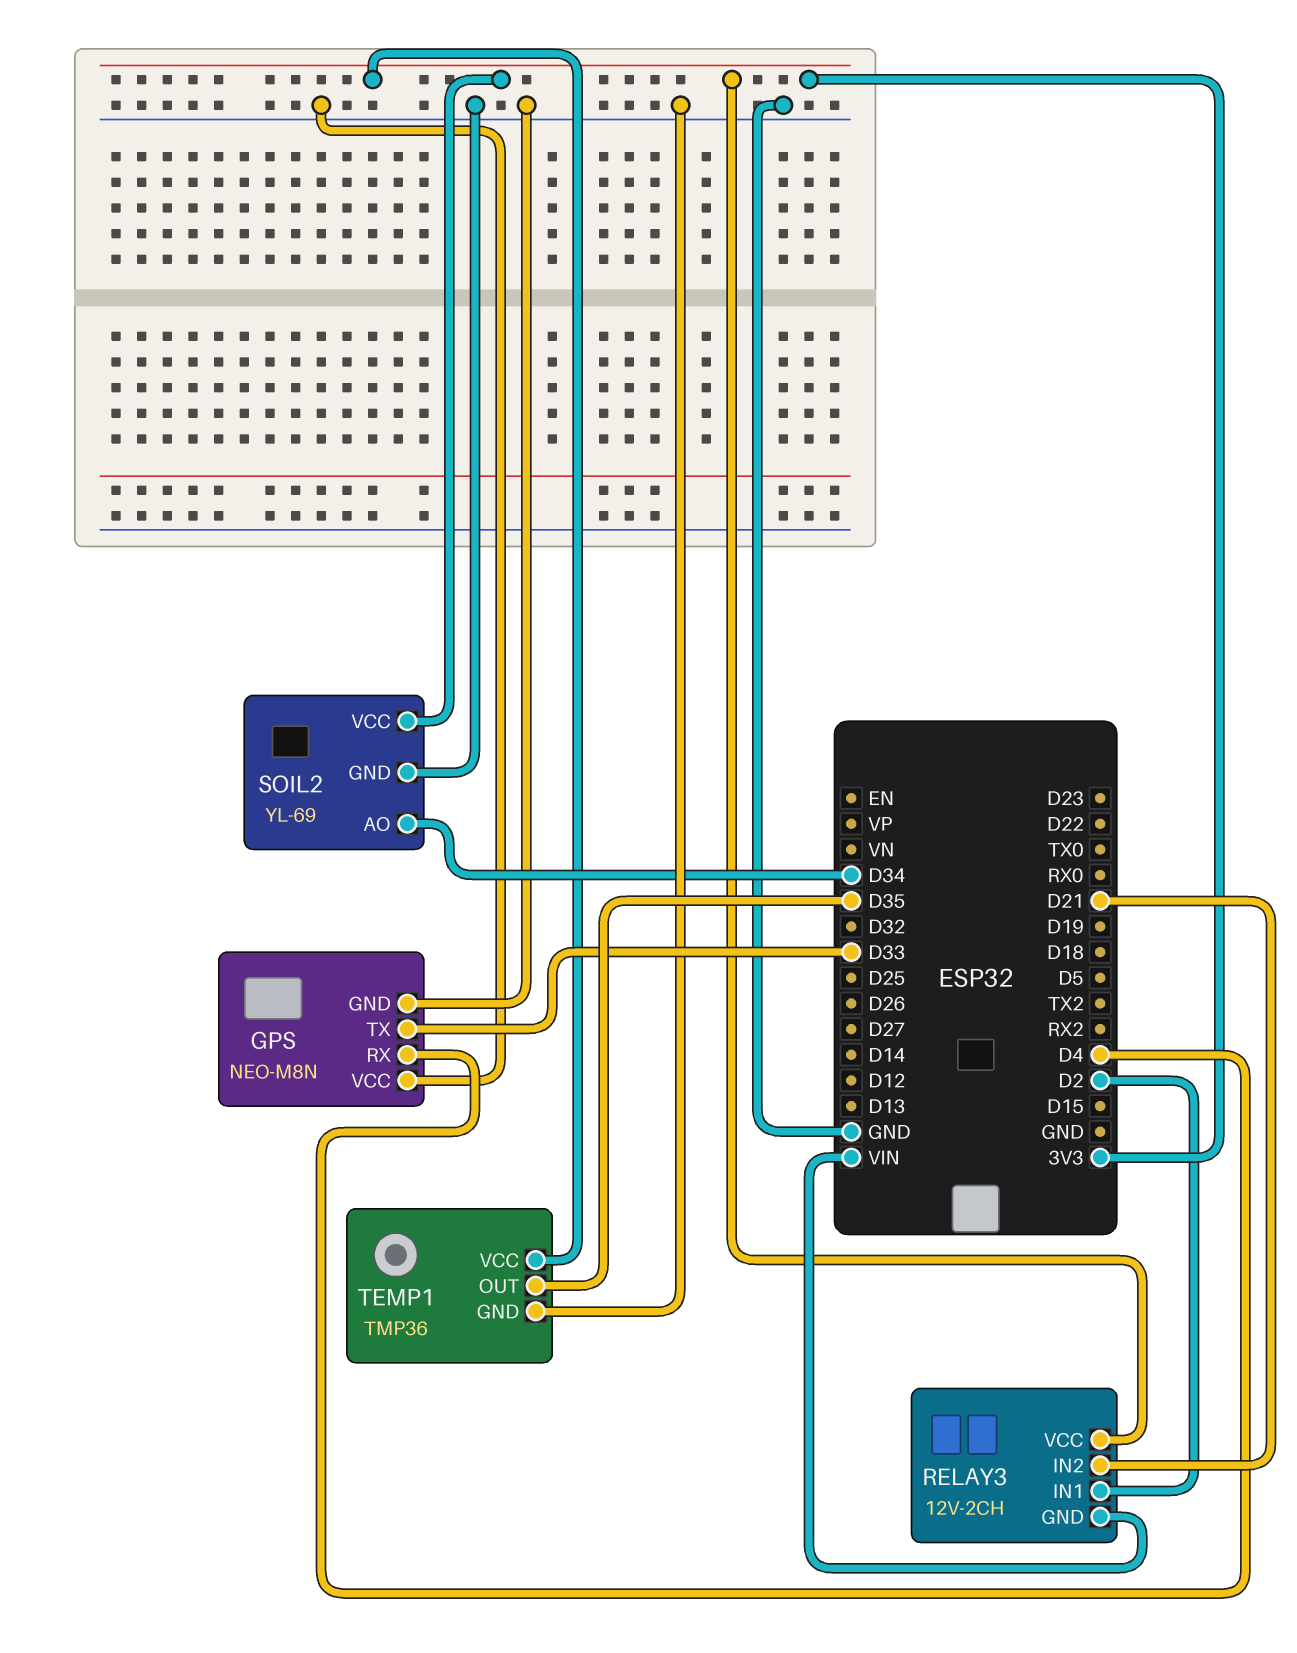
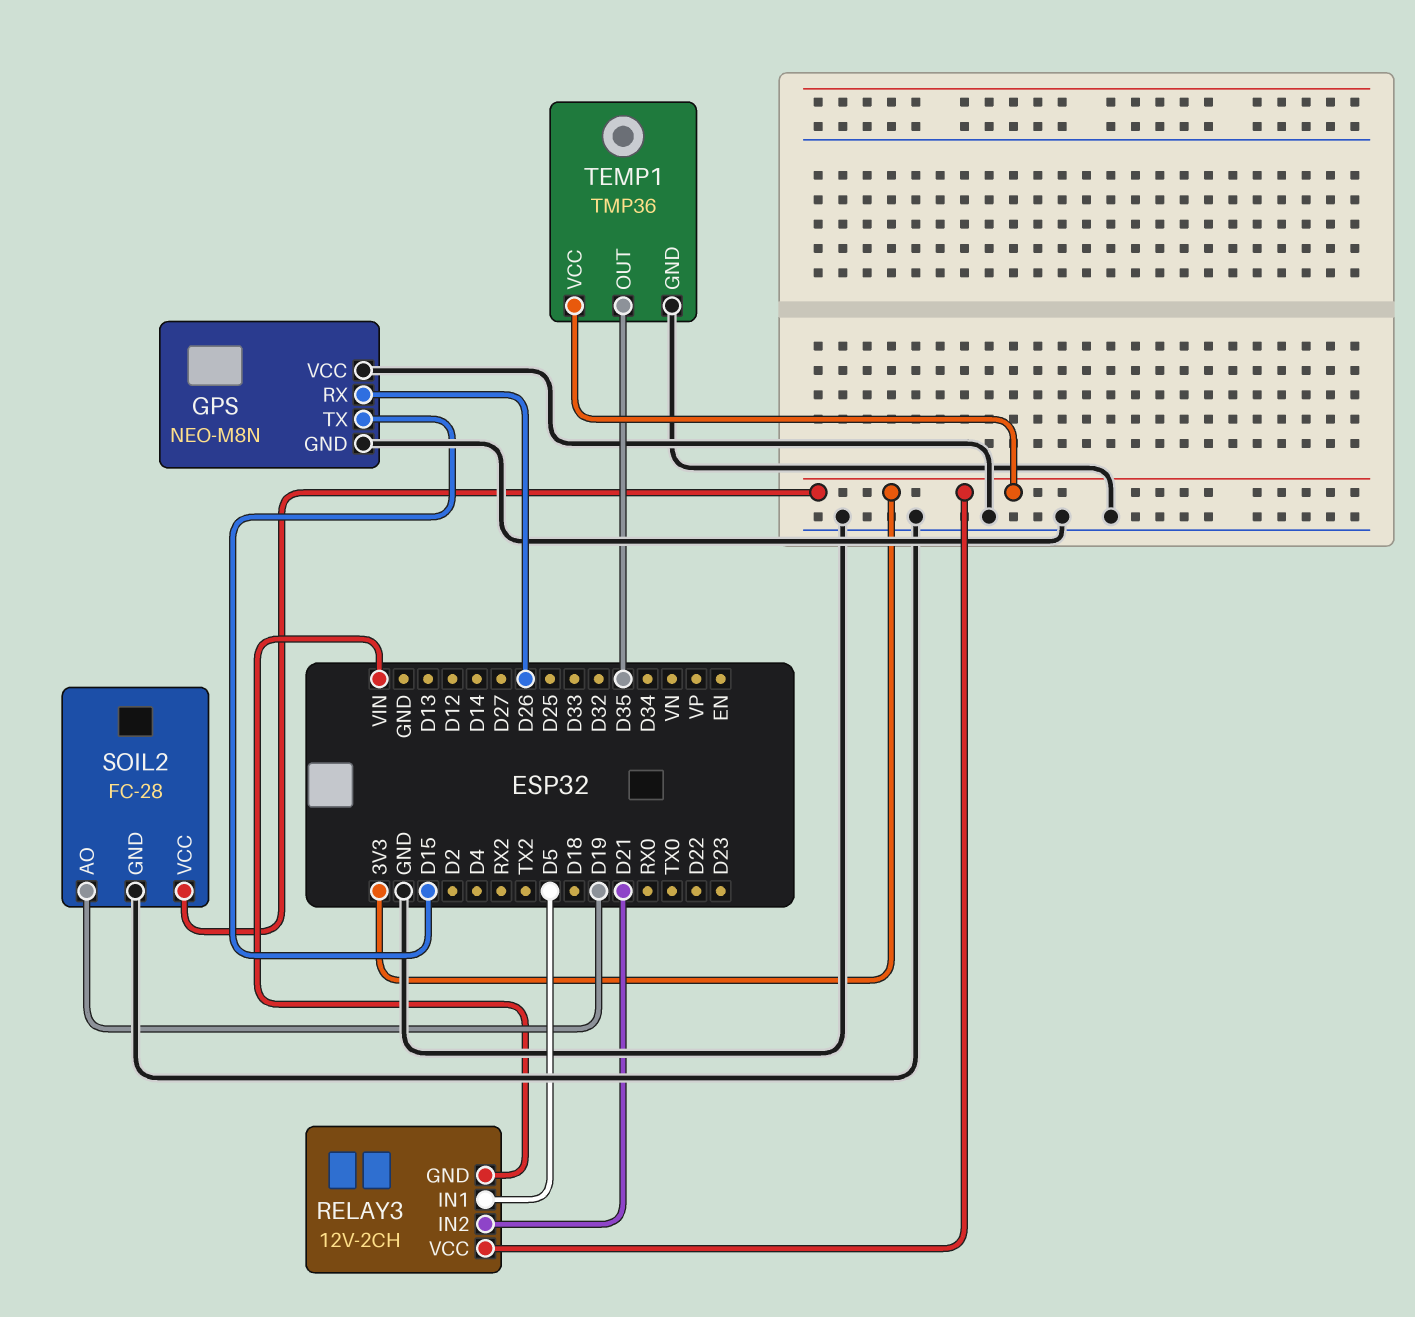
GPS pin RX: D4 -> D26
GPS pin TX: D33 -> D15
RELAY3 pin IN1: D2 -> D5
SOIL2: YL-69 -> FC-28
SOIL2 pin AO: D34 -> D19

